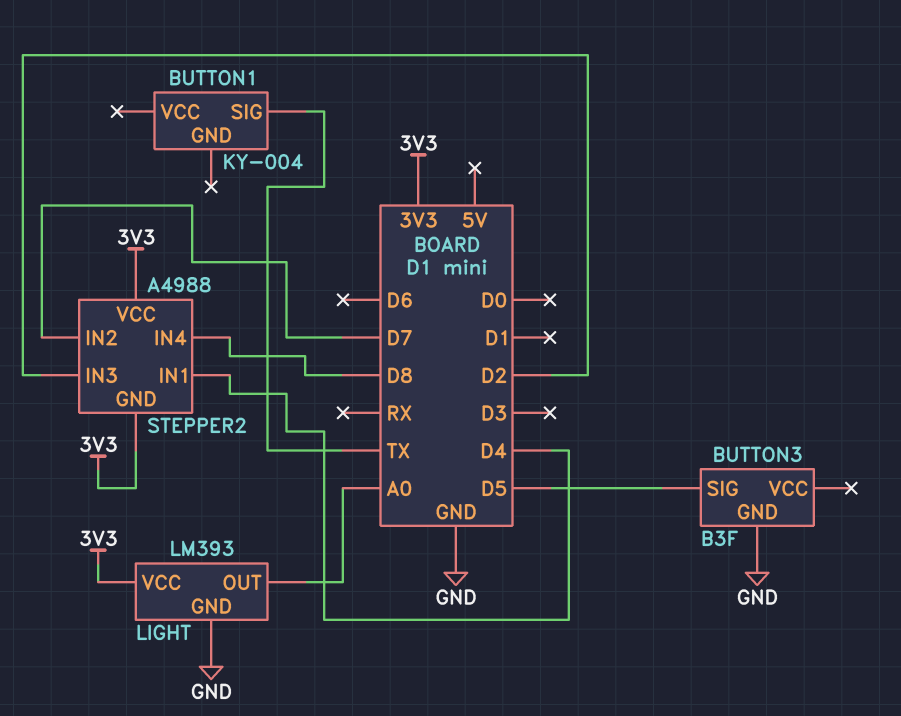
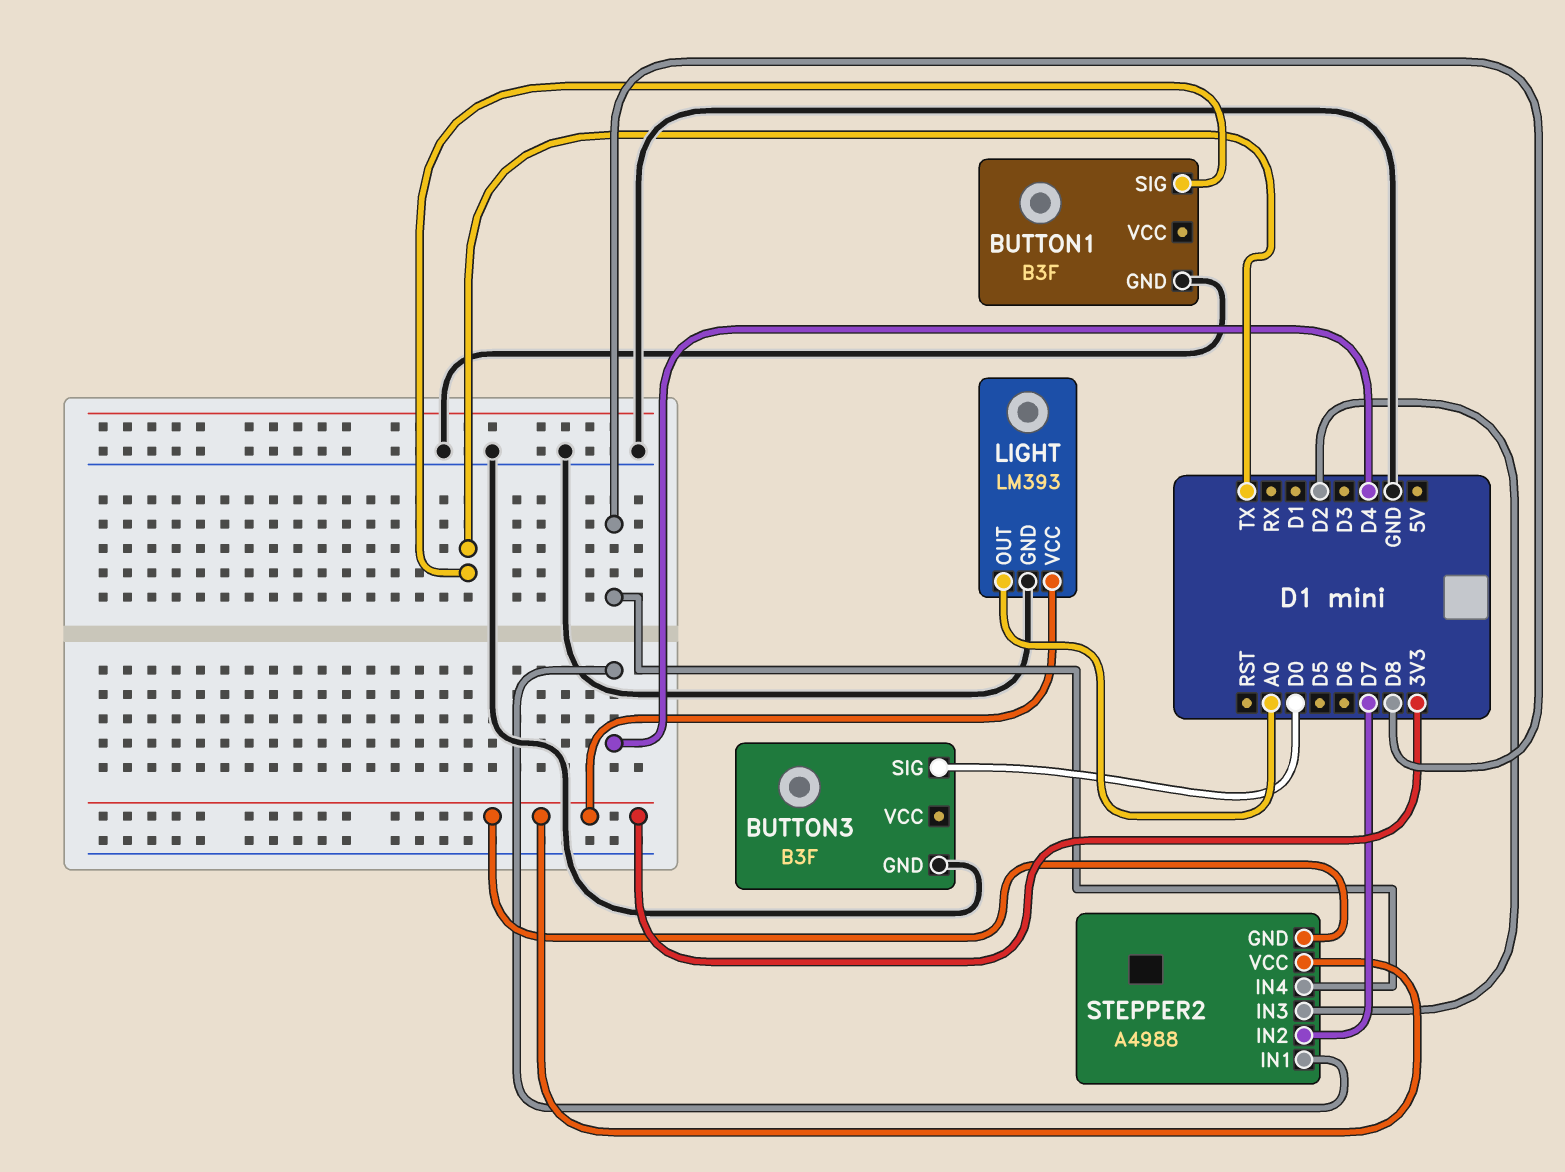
BUTTON1: KY-004 -> B3F
BUTTON1 pin GND: none -> GND
BUTTON3 pin SIG: D5 -> D0

